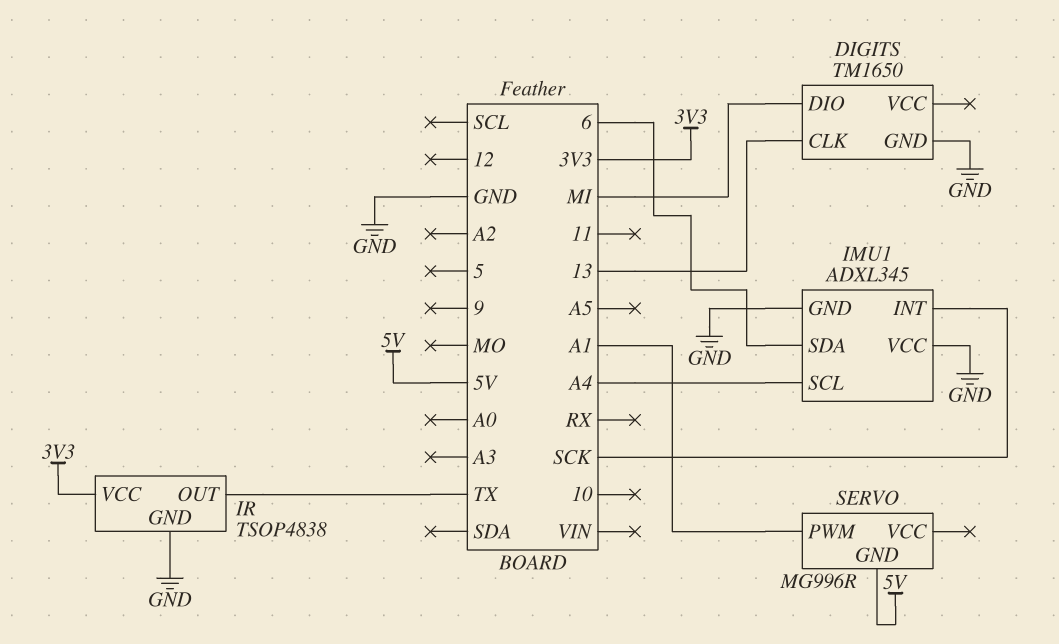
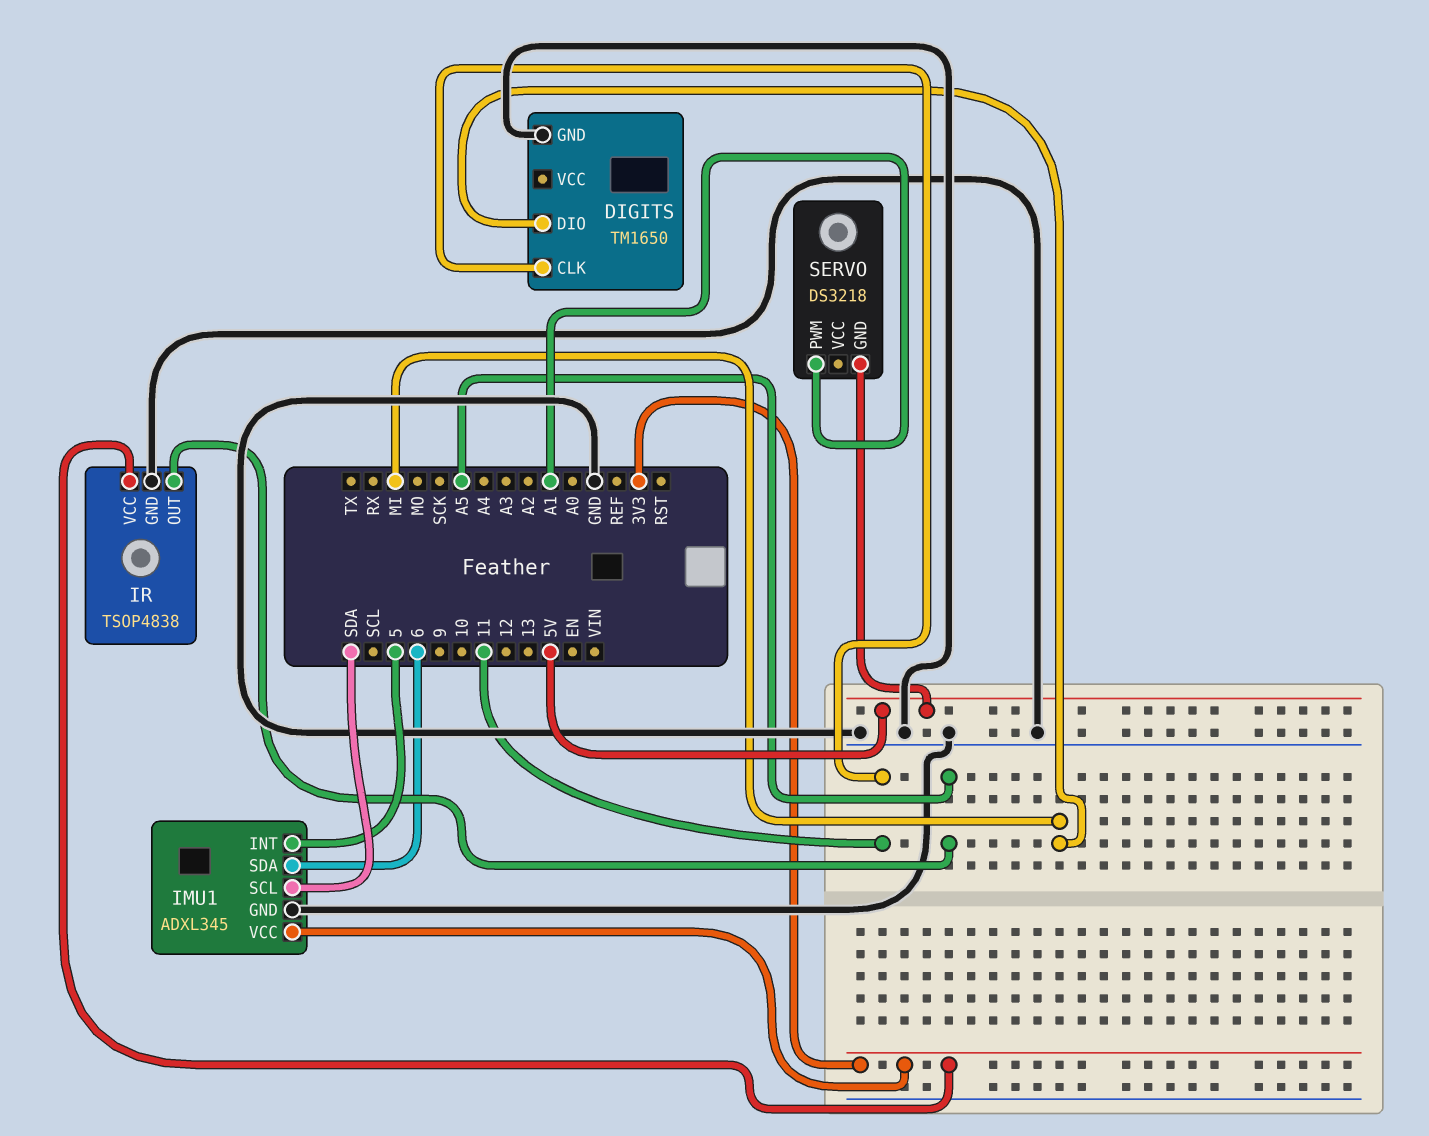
DIGITS pin CLK: 13 -> 11
IMU1 pin INT: SCK -> 5
IMU1 pin SCL: A4 -> SDA
IMU1 pin VCC: GND -> 3V3
IR pin OUT: TX -> A5
SERVO: MG996R -> DS3218

